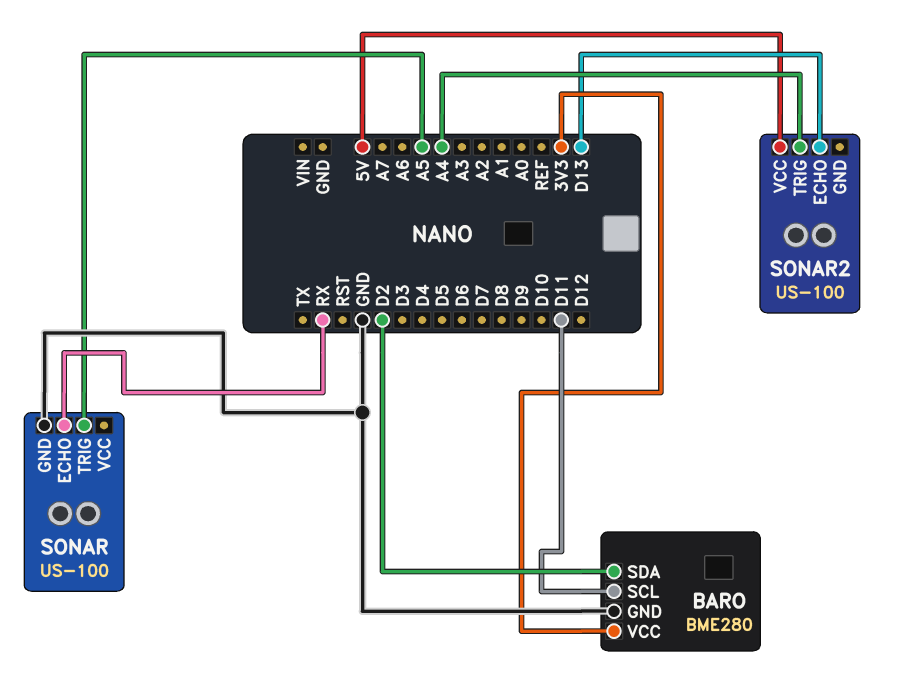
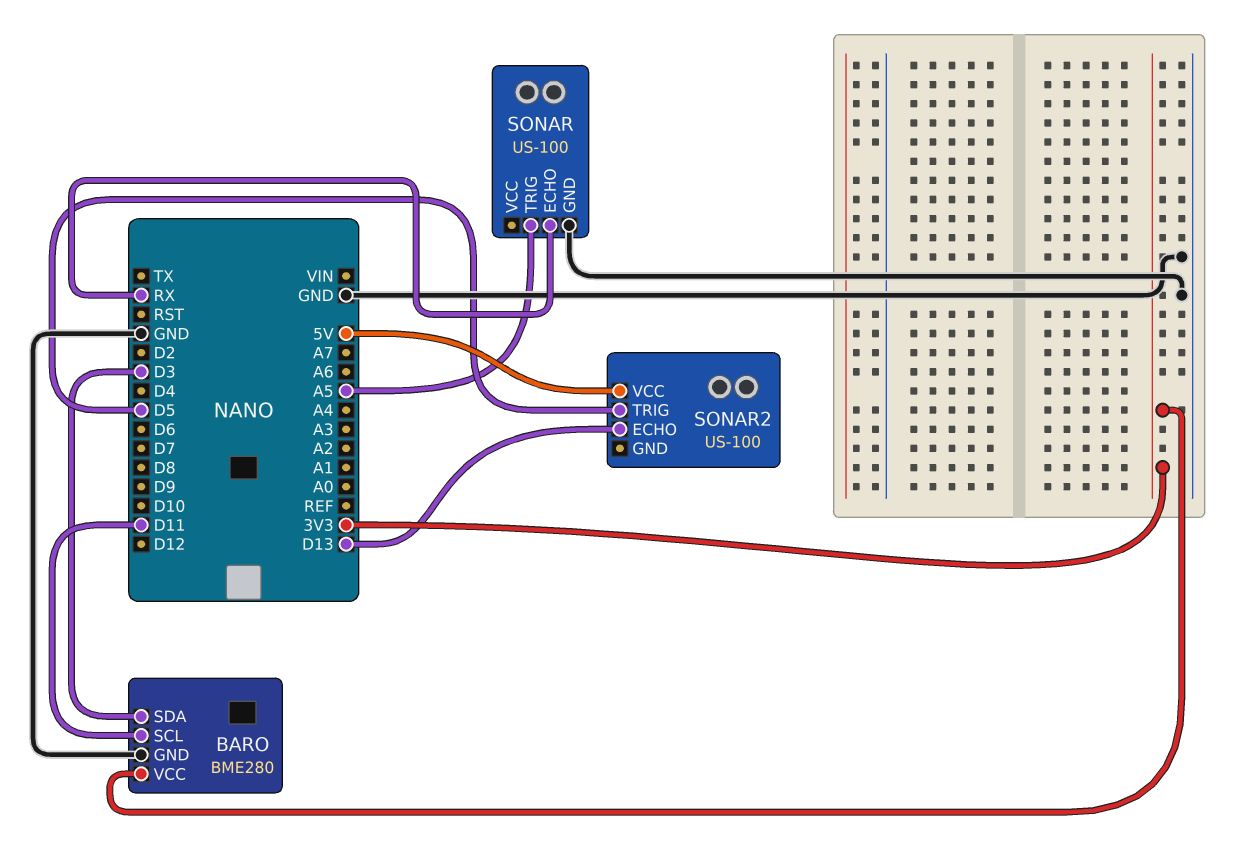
BARO pin SDA: D2 -> D3
SONAR2 pin TRIG: A4 -> D5

